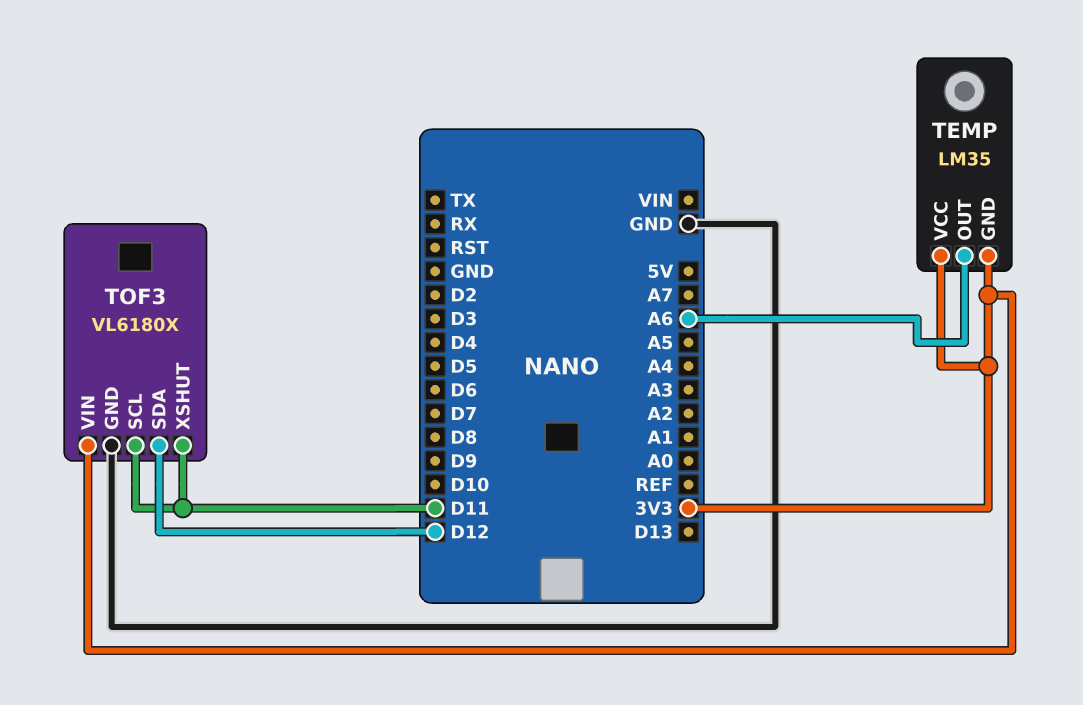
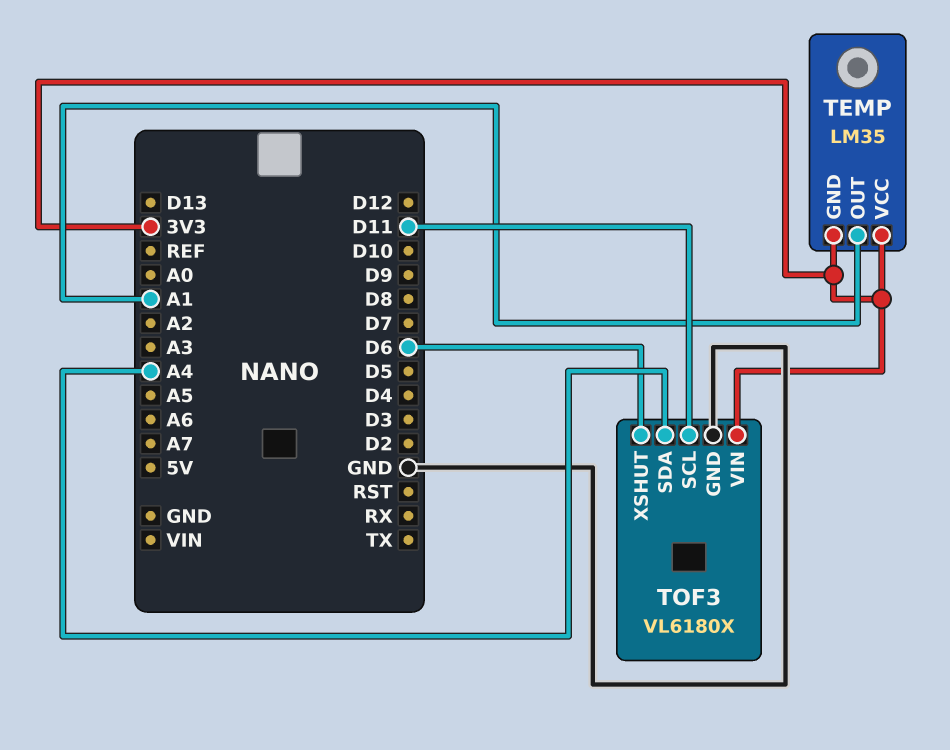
TEMP pin OUT: A6 -> A1
TOF3 pin SDA: D12 -> A4
TOF3 pin XSHUT: D11 -> D6

